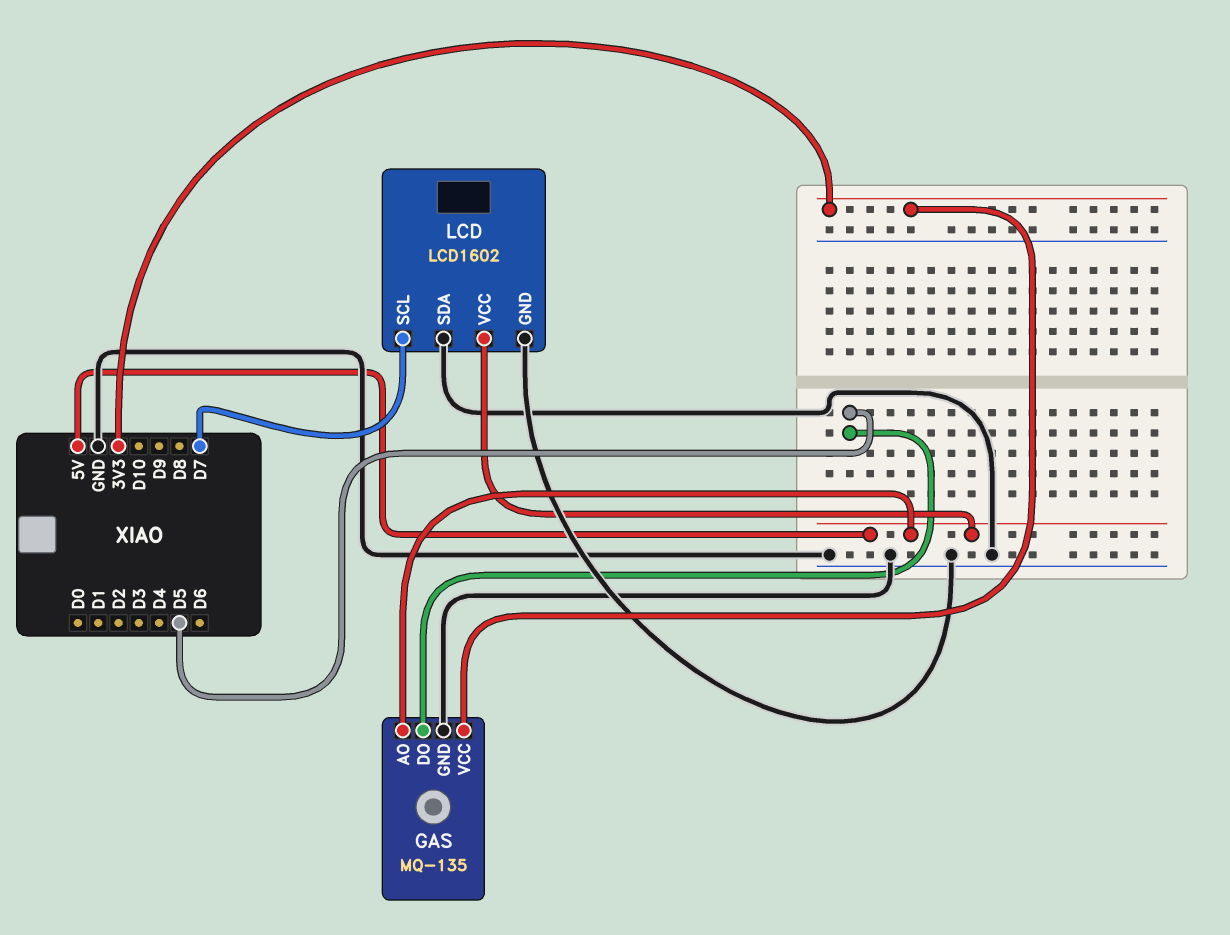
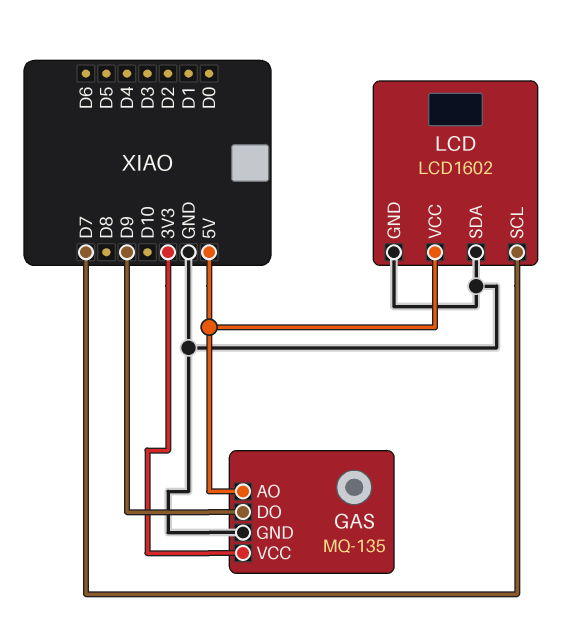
GAS pin DO: D5 -> D9

